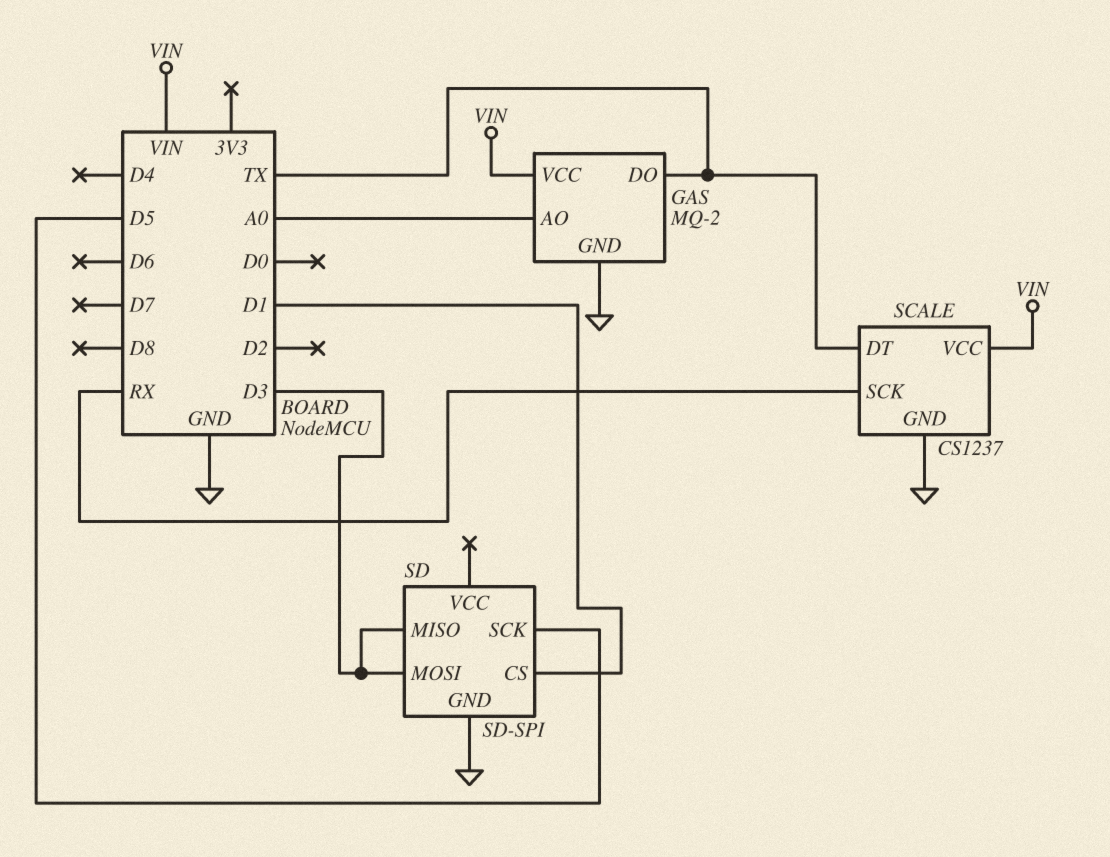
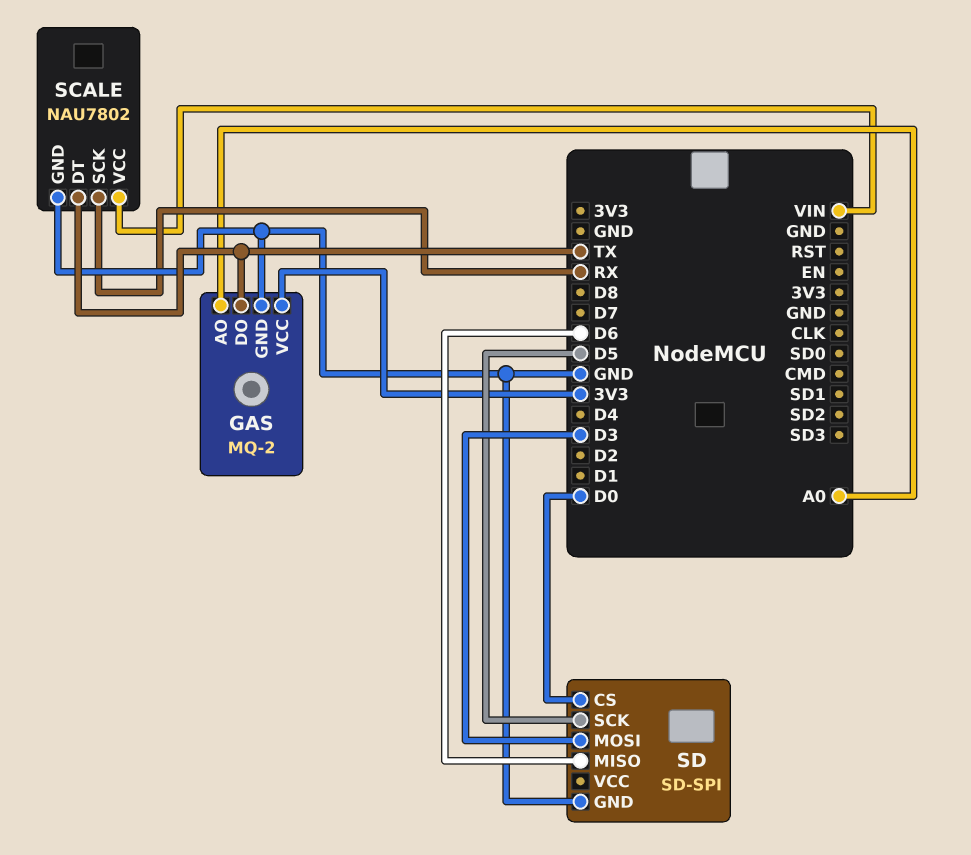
GAS pin VCC: VIN -> 3V3
SCALE: CS1237 -> NAU7802
SD pin CS: D1 -> D0
SD pin MISO: D3 -> D6

